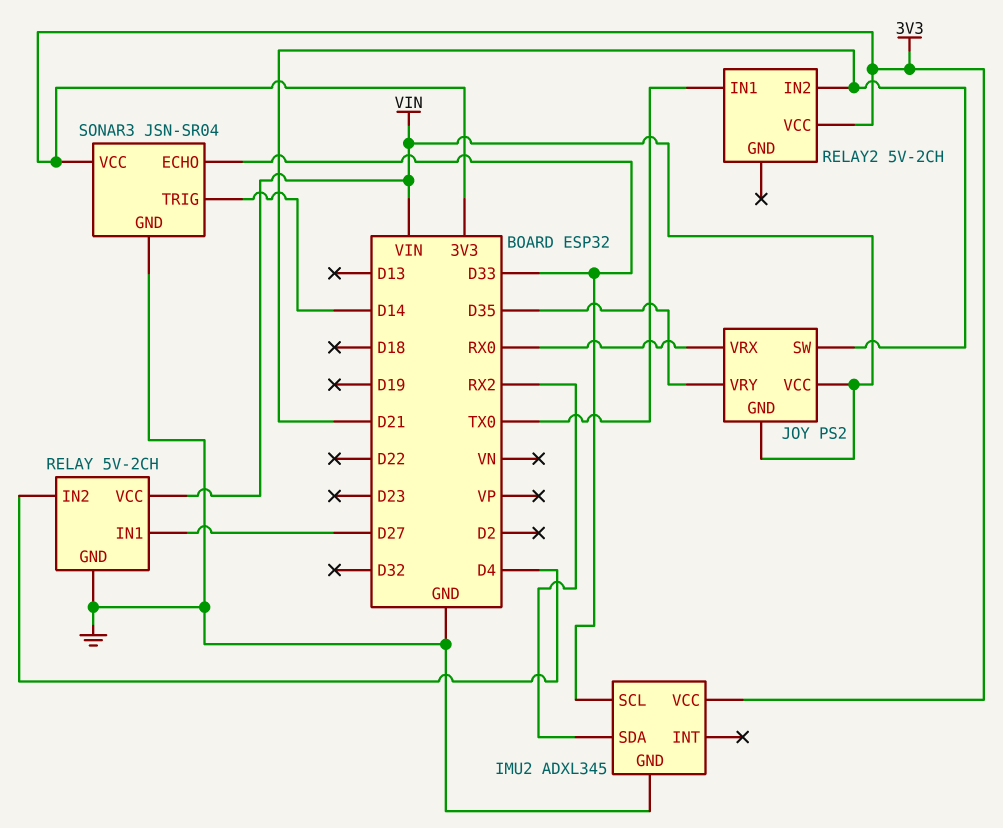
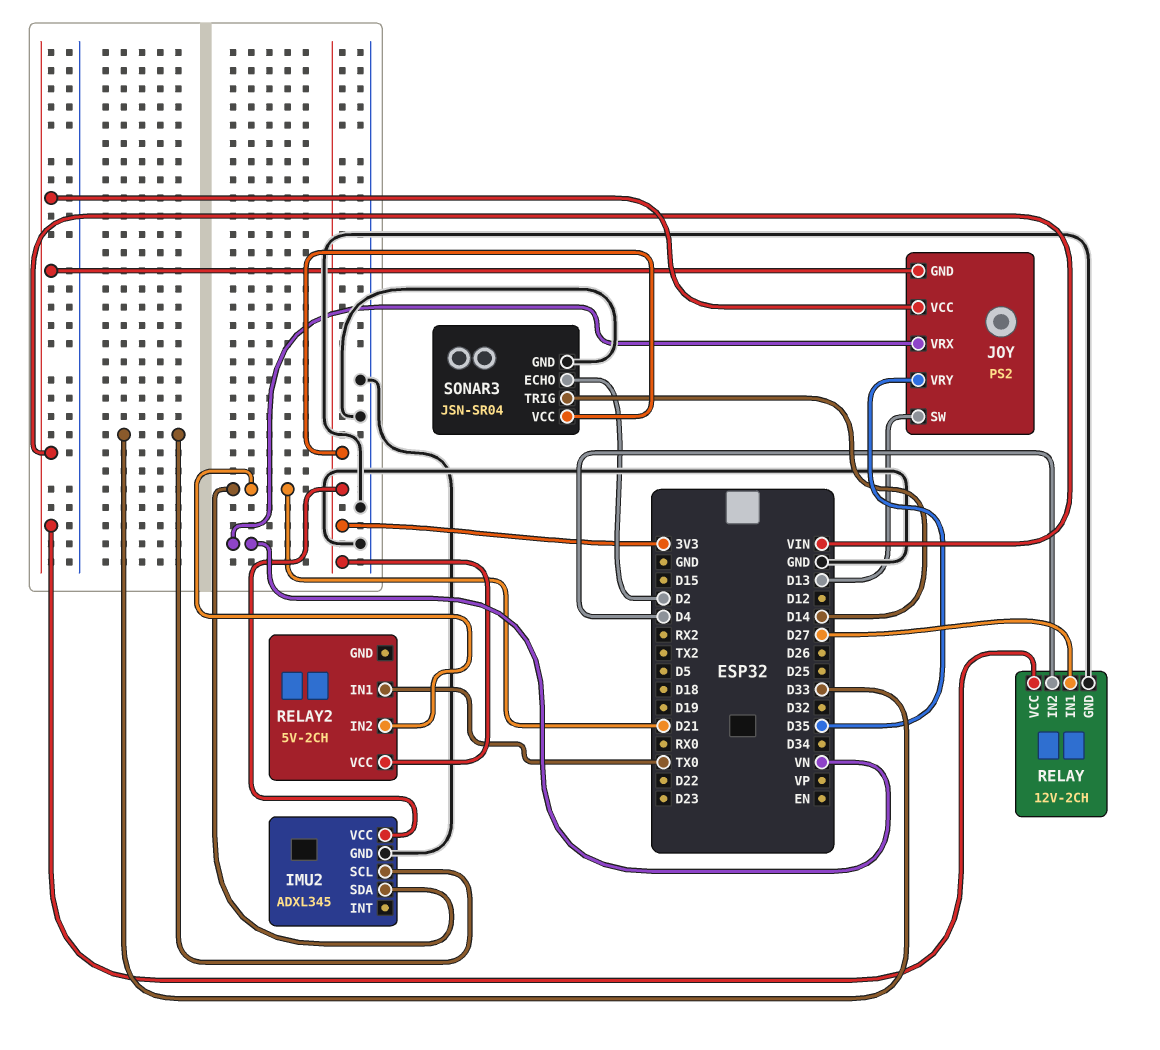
IMU2 pin SDA: RX2 -> D21
JOY pin SW: D21 -> D13
JOY pin VRX: RX0 -> VN
RELAY: 5V-2CH -> 12V-2CH
SONAR3 pin ECHO: D33 -> D2

